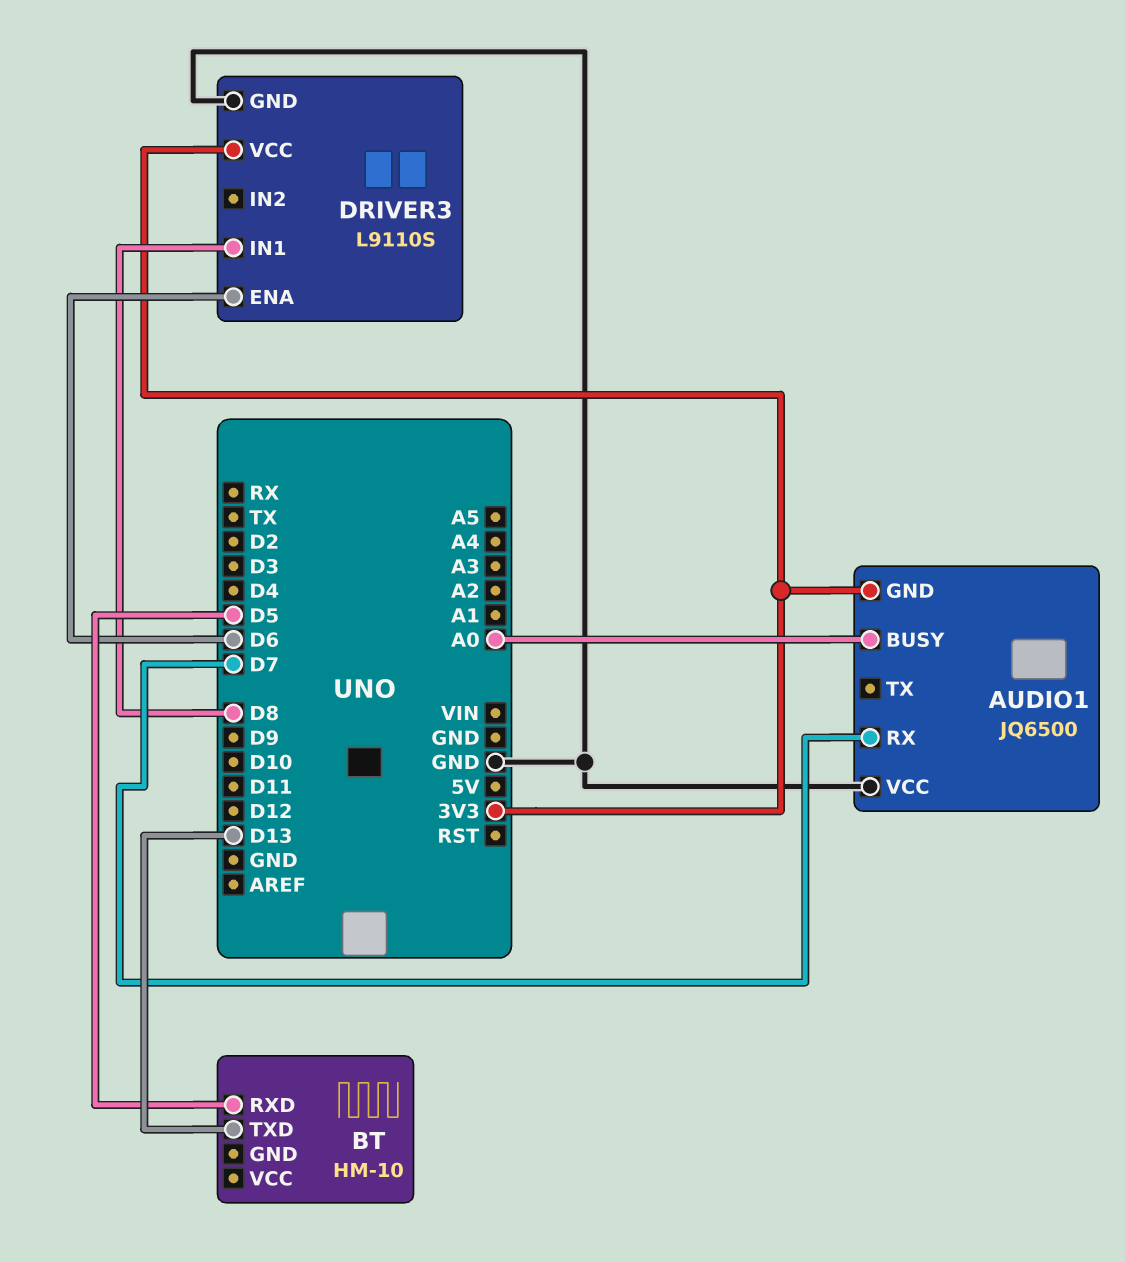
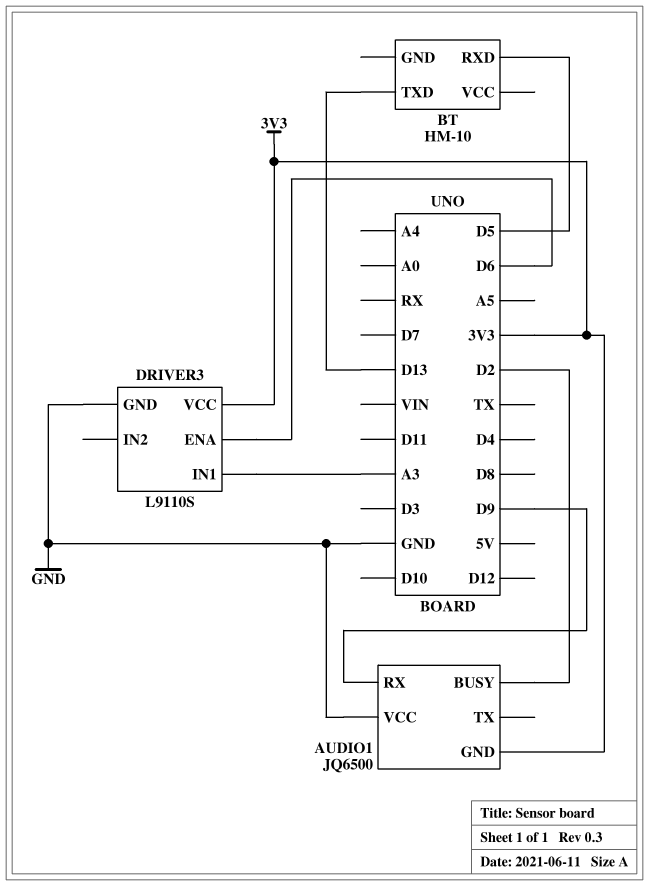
AUDIO1 pin BUSY: A0 -> D2
AUDIO1 pin RX: D7 -> D9
DRIVER3 pin IN1: D8 -> A3

